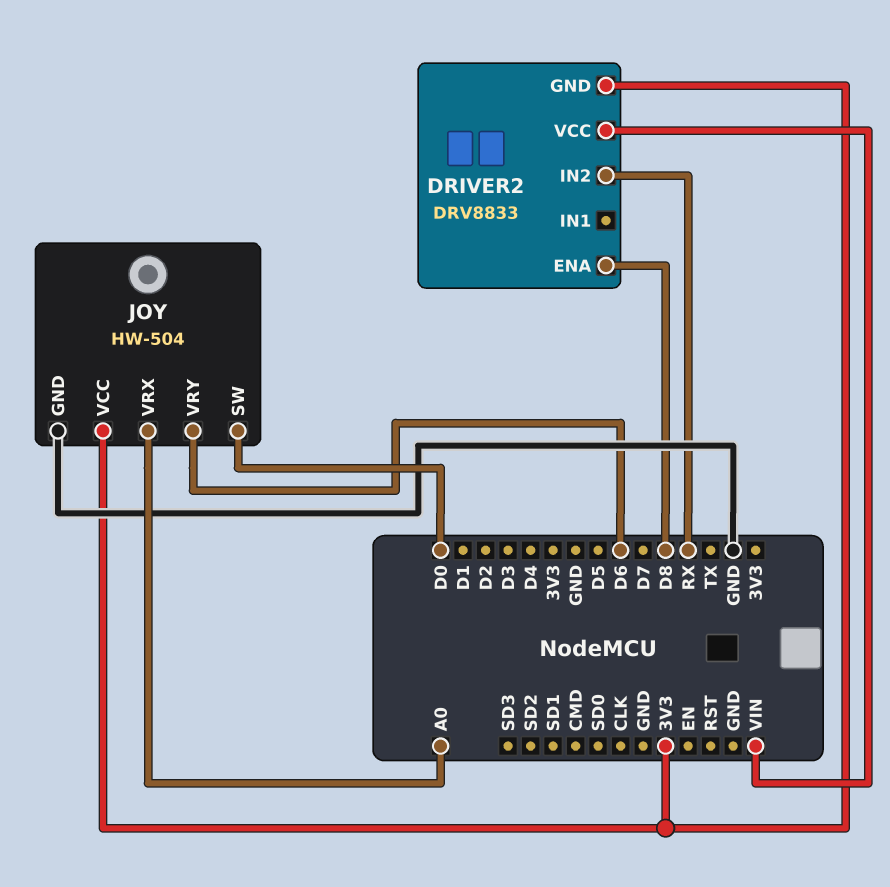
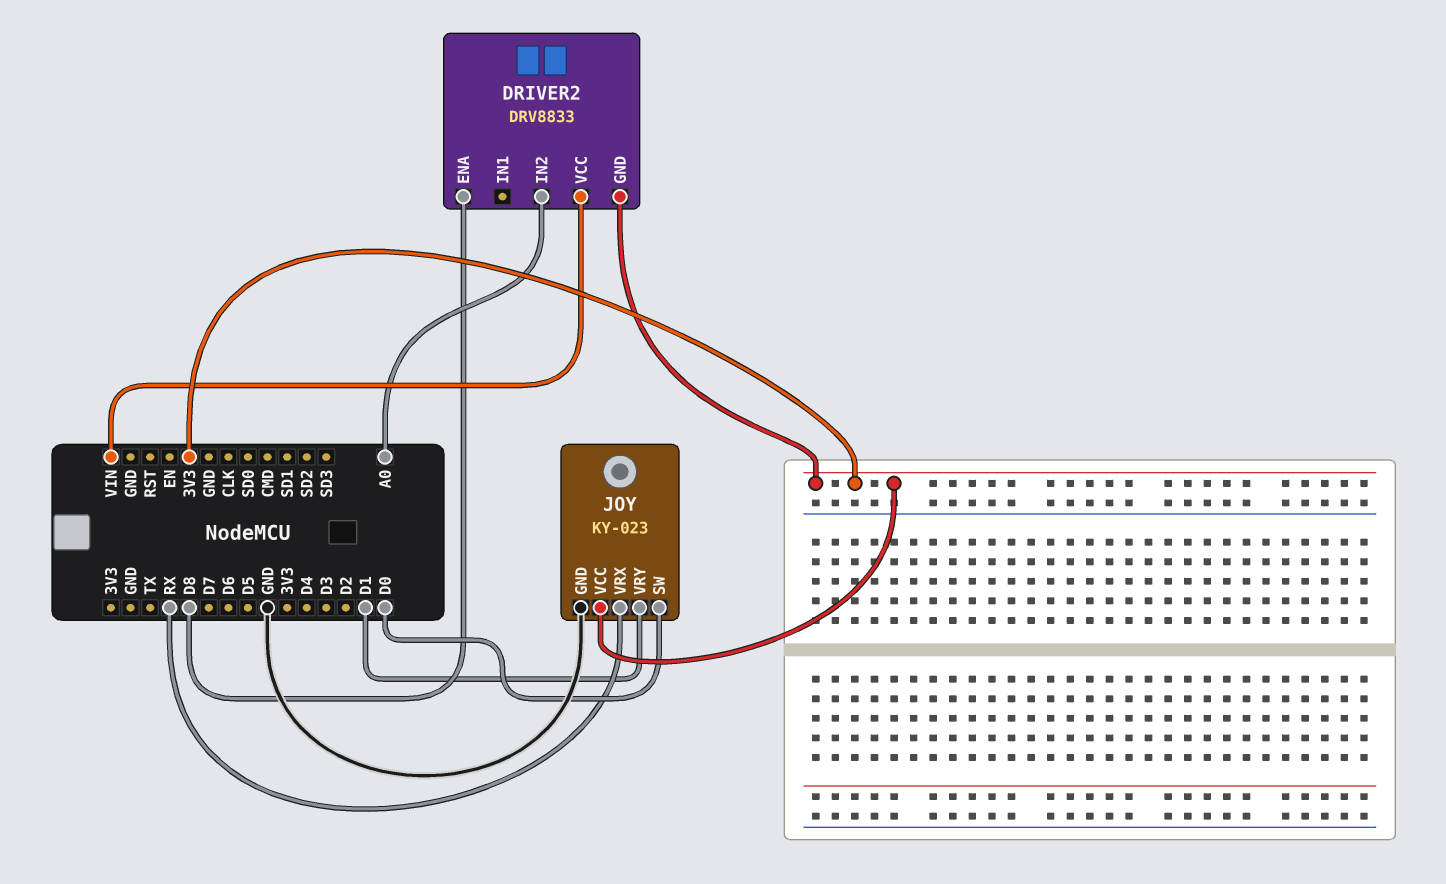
DRIVER2 pin IN2: RX -> A0
JOY: HW-504 -> KY-023
JOY pin VRX: A0 -> RX
JOY pin VRY: D6 -> D1

